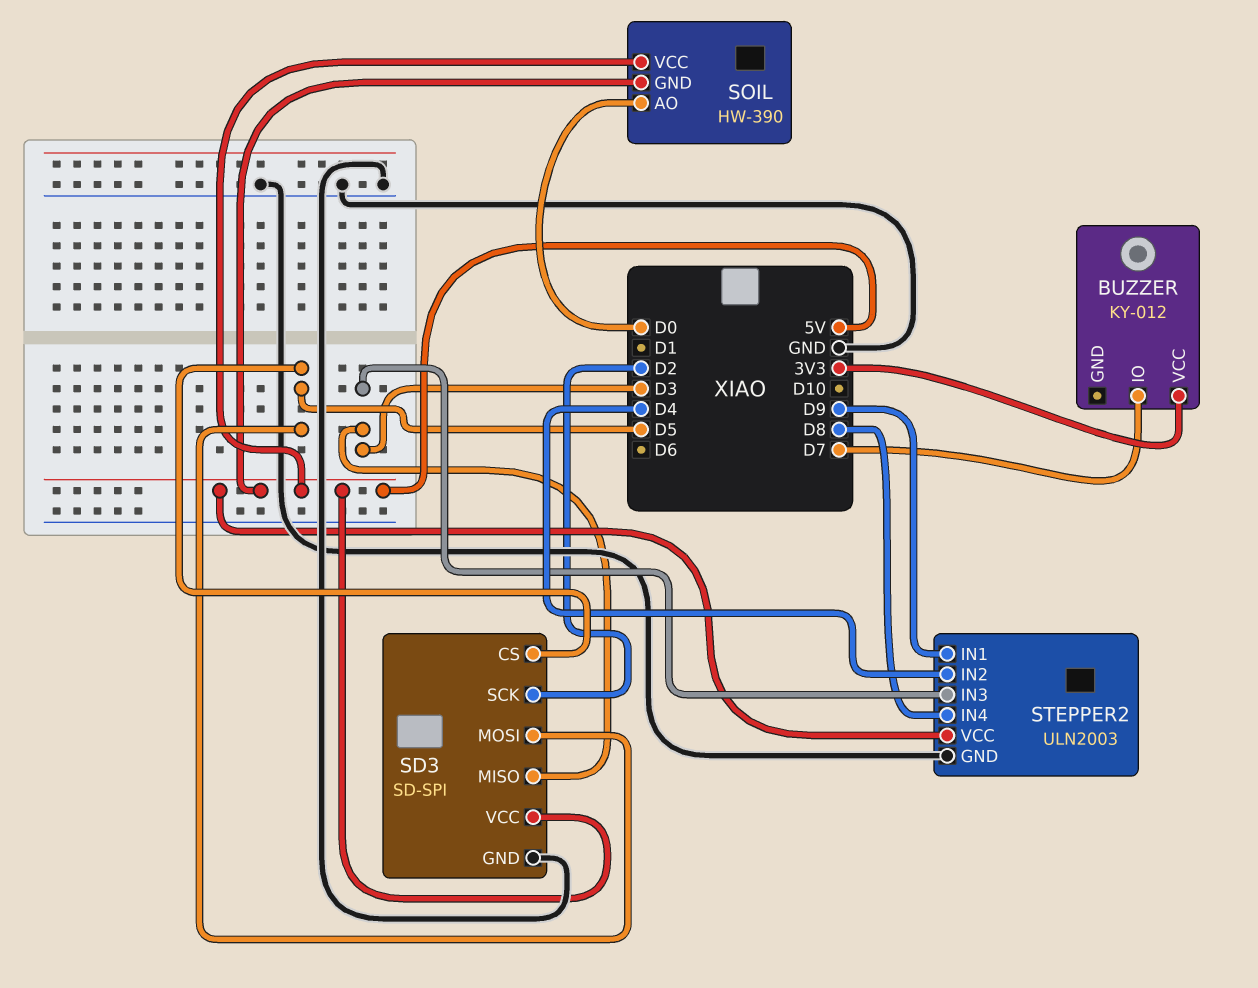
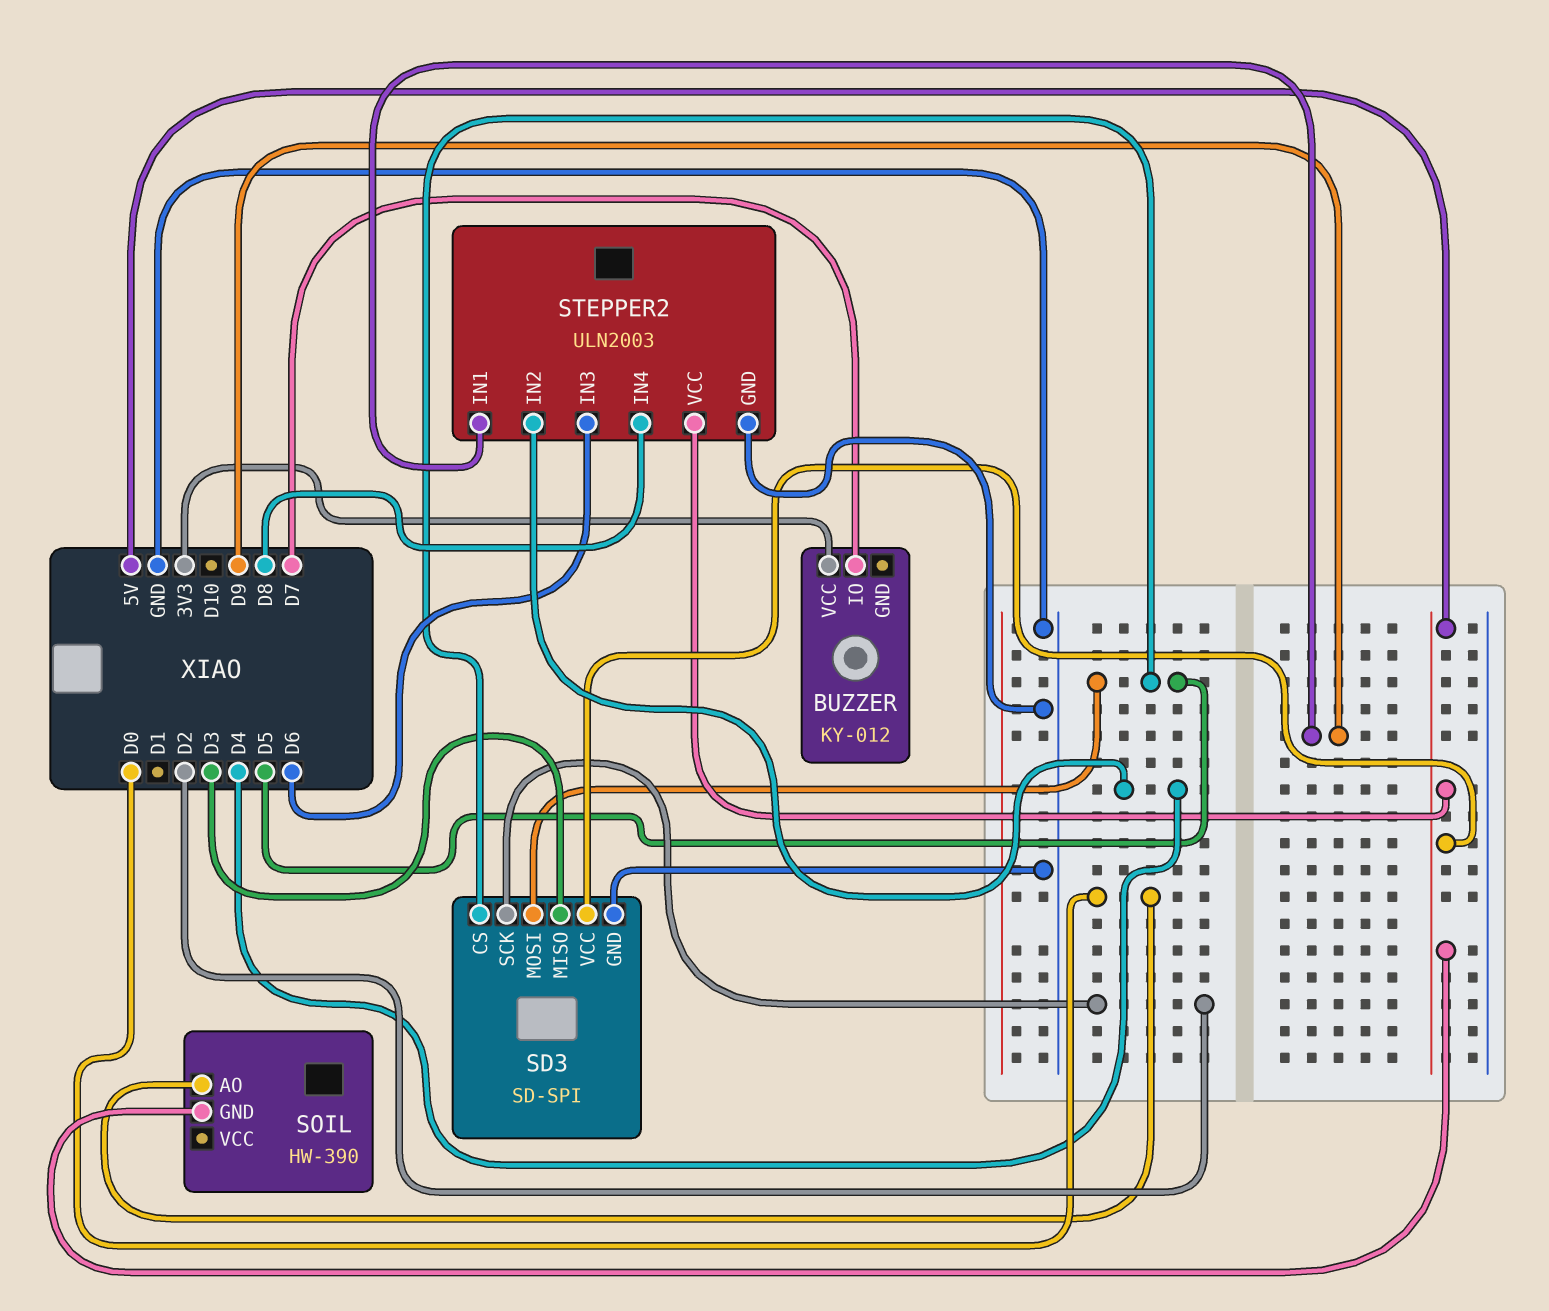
SOIL pin VCC: 5V -> none
STEPPER2 pin IN3: D3 -> D6

